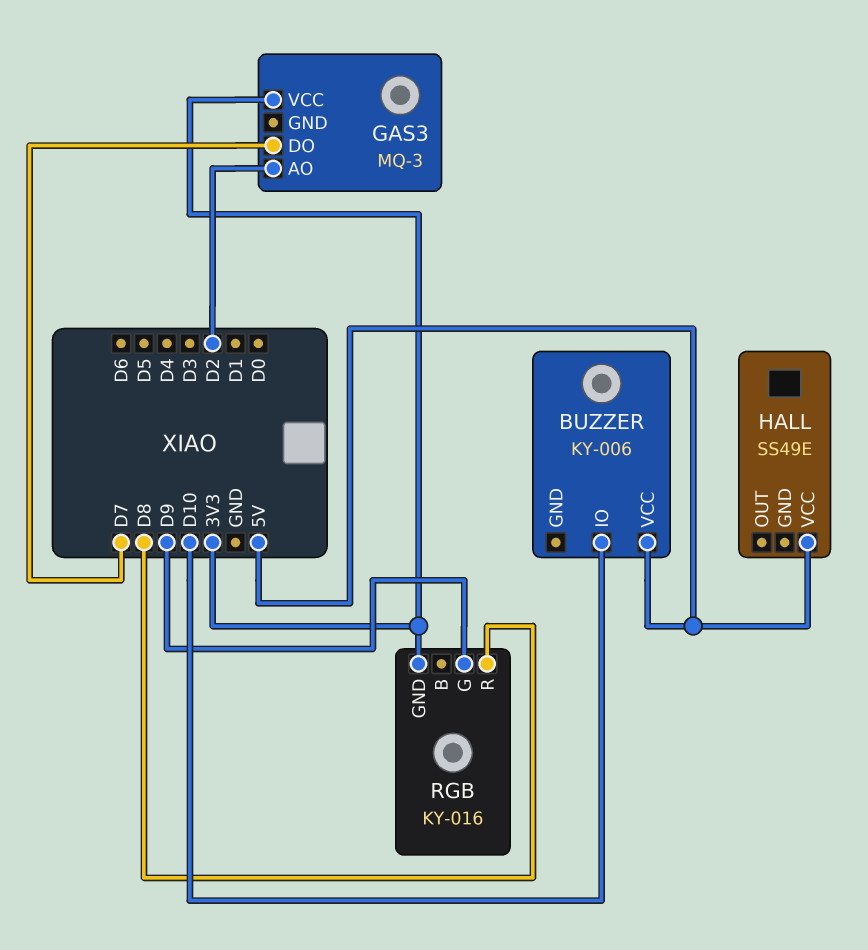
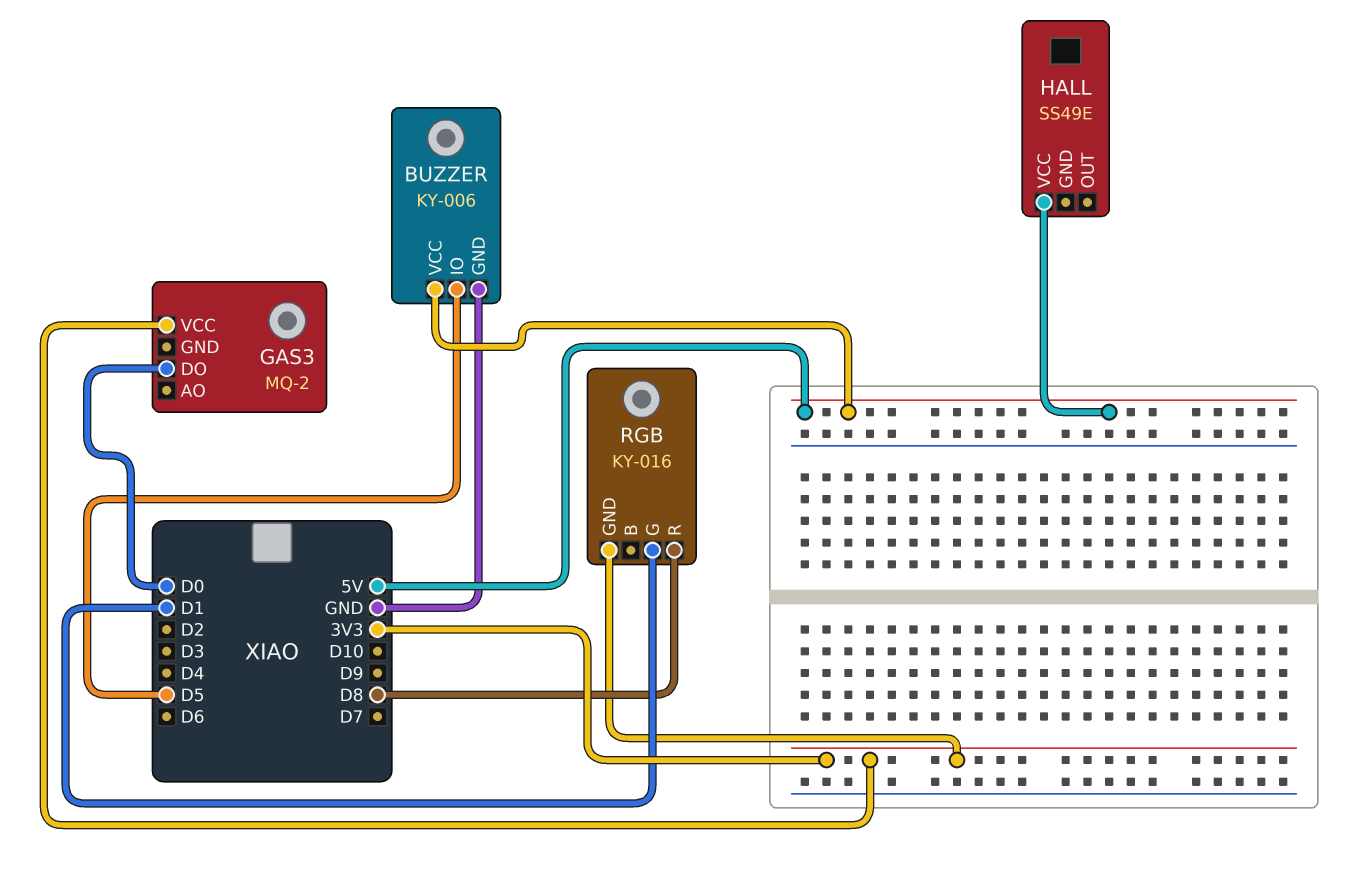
BUZZER pin GND: none -> GND
BUZZER pin IO: D10 -> D5
GAS3: MQ-3 -> MQ-2
GAS3 pin AO: D2 -> none
GAS3 pin DO: D7 -> D0
RGB pin G: D9 -> D1

